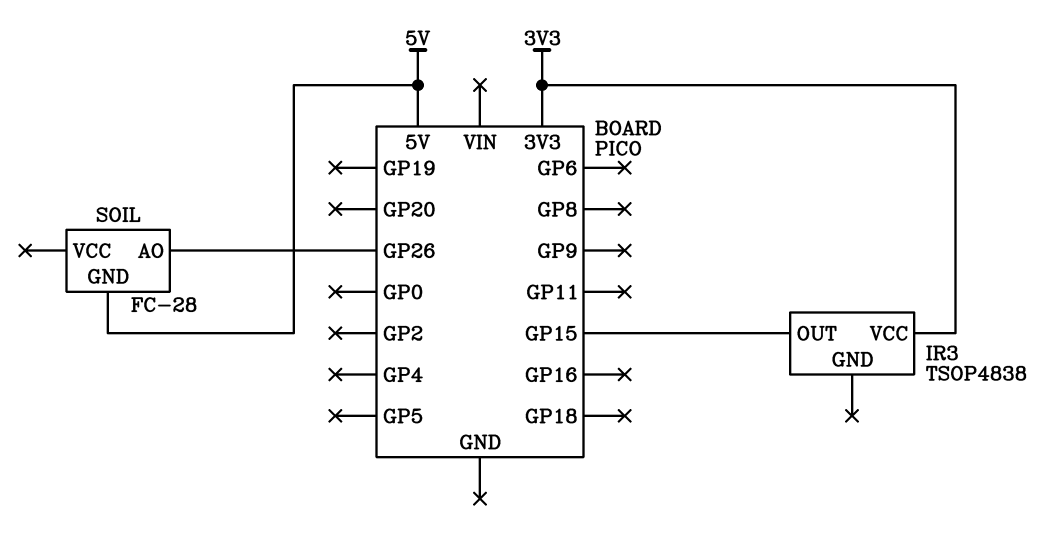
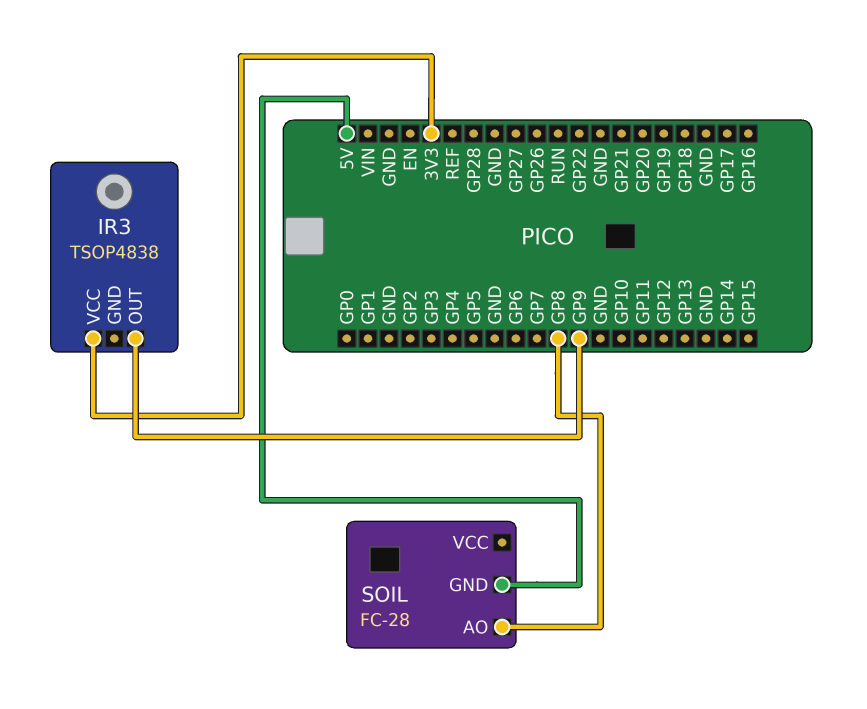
IR3 pin OUT: GP15 -> GP9
SOIL pin AO: GP26 -> GP8

